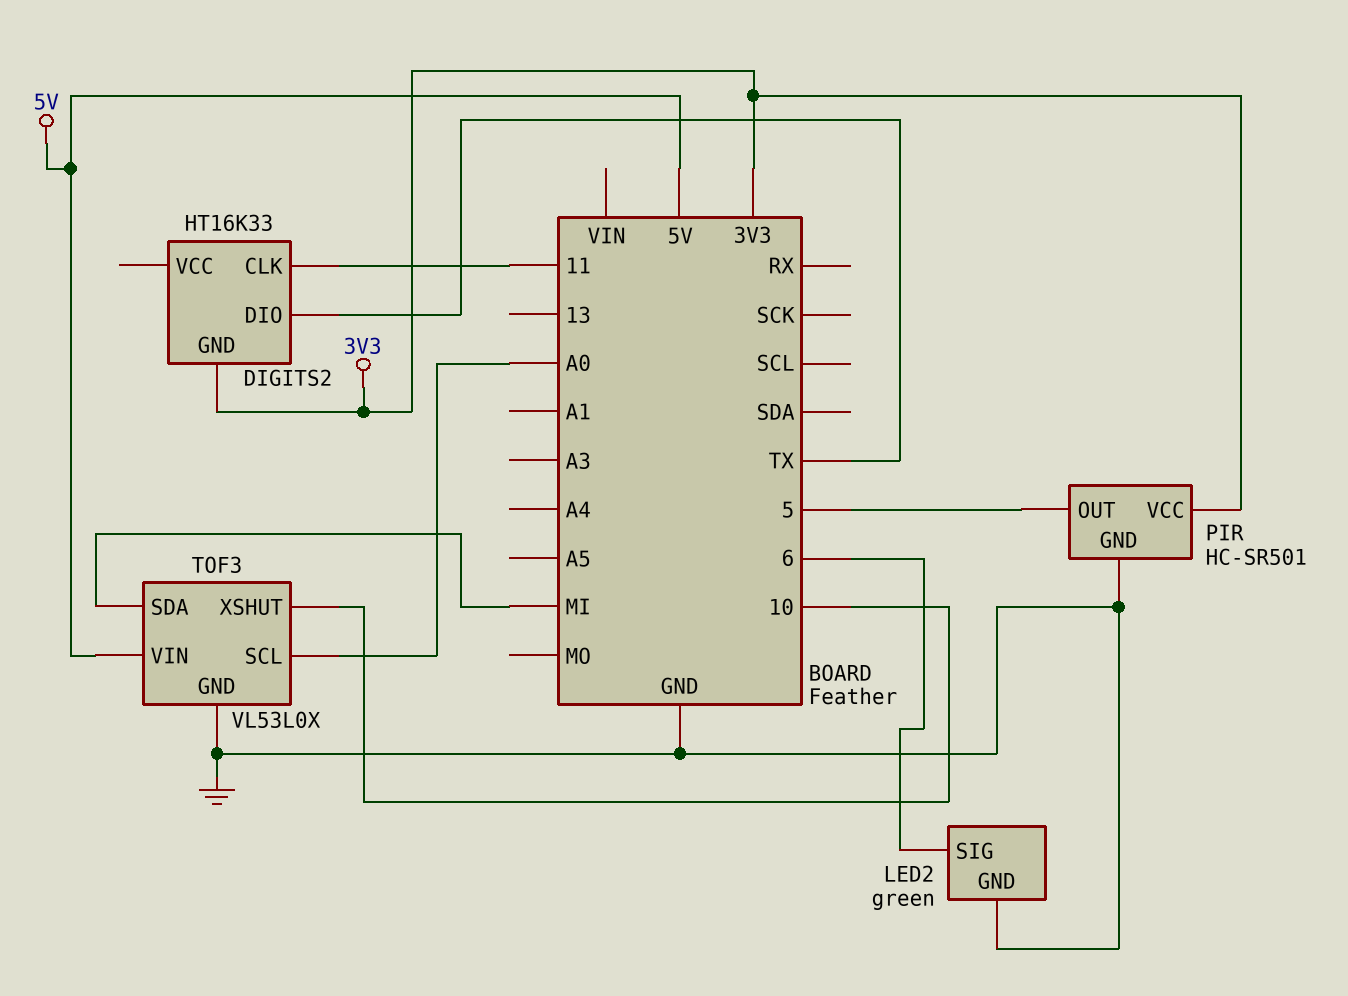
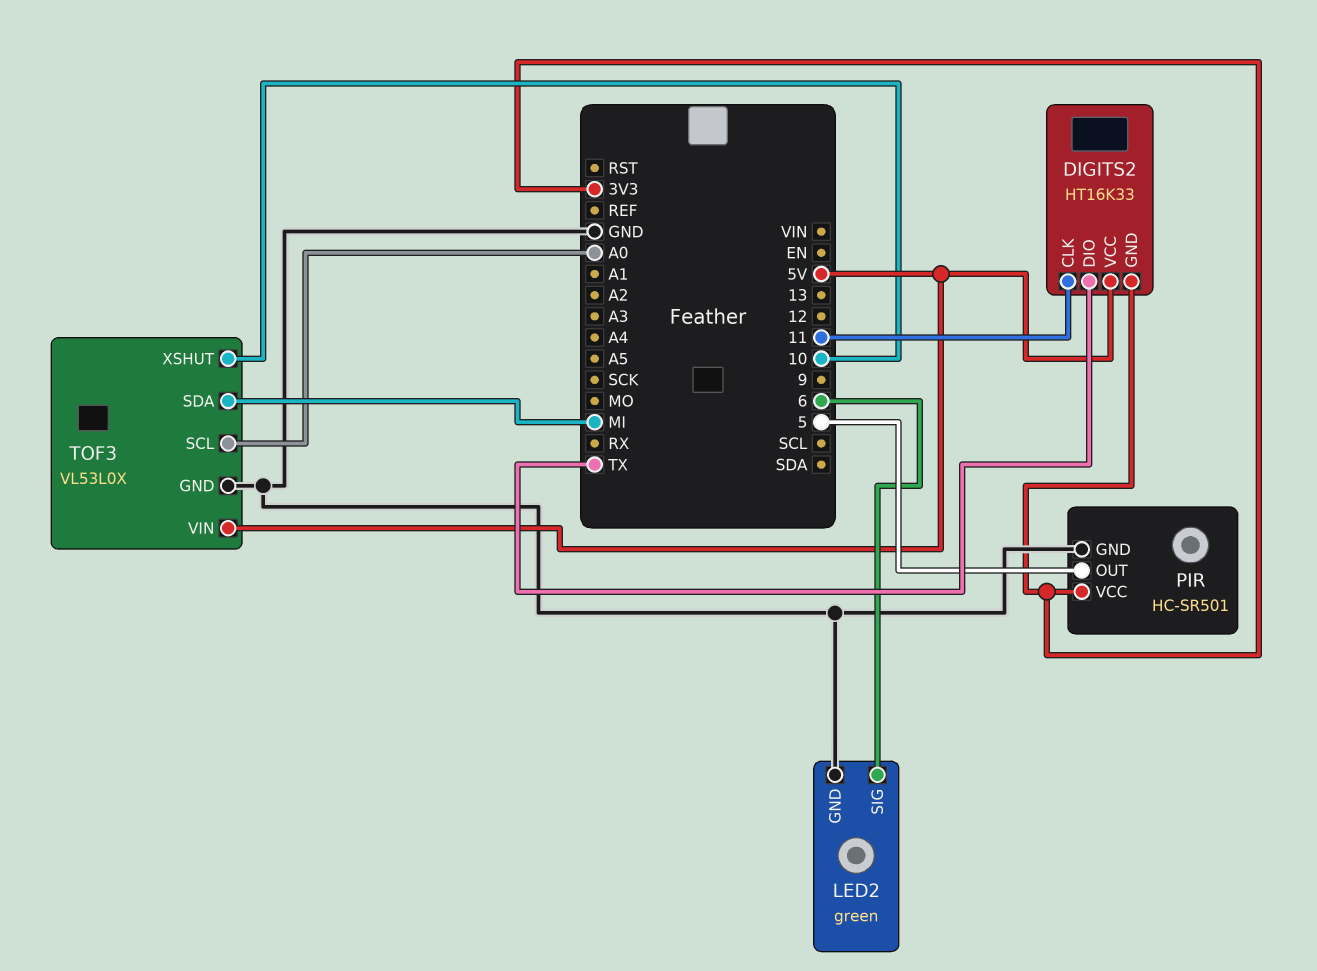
DIGITS2 pin VCC: none -> 5V

